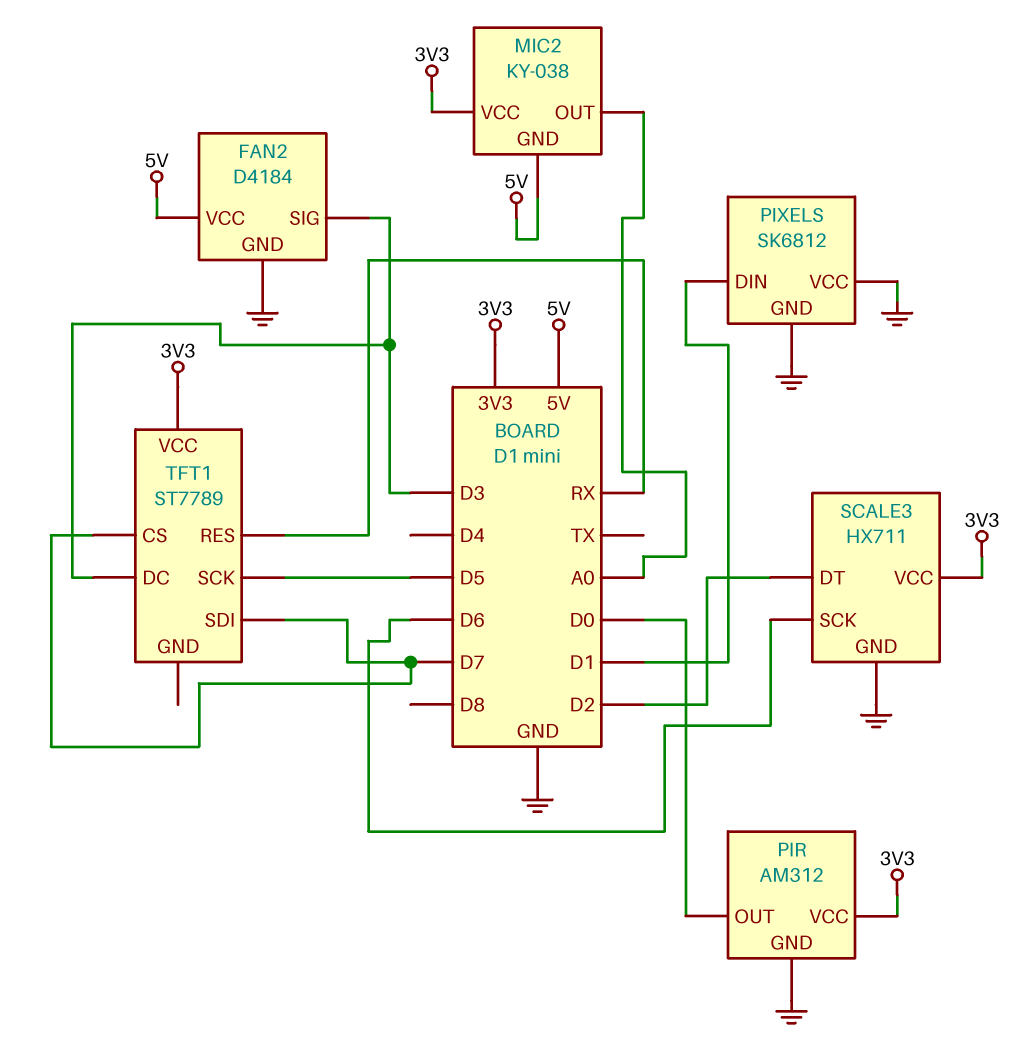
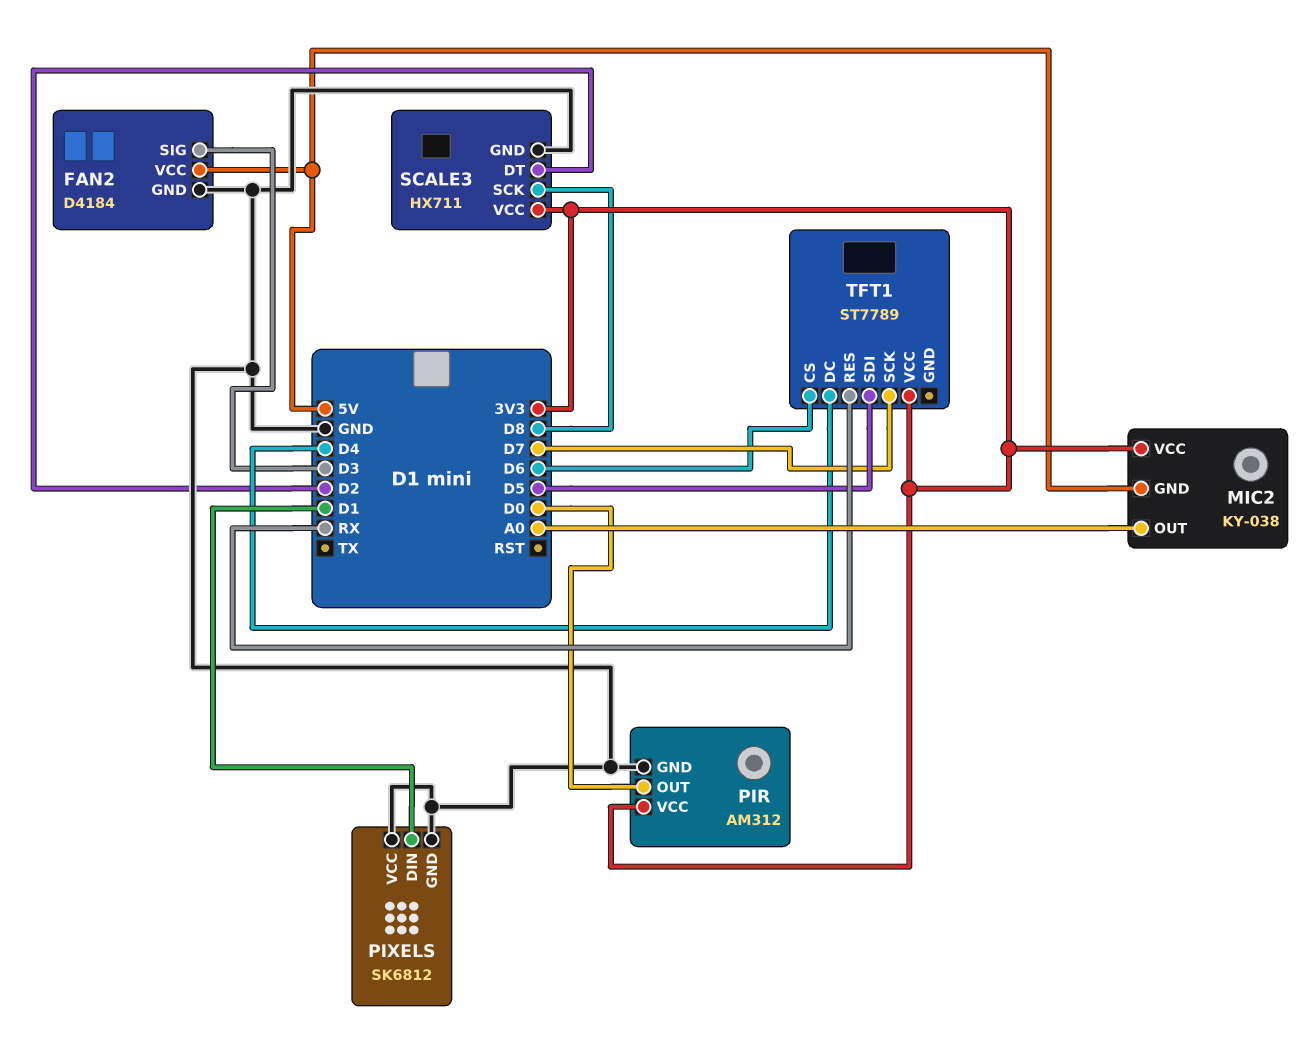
SCALE3 pin SCK: D6 -> D8
TFT1 pin CS: D7 -> D6
TFT1 pin DC: D3 -> D4
TFT1 pin SCK: D5 -> D7
TFT1 pin SDI: D7 -> D5

